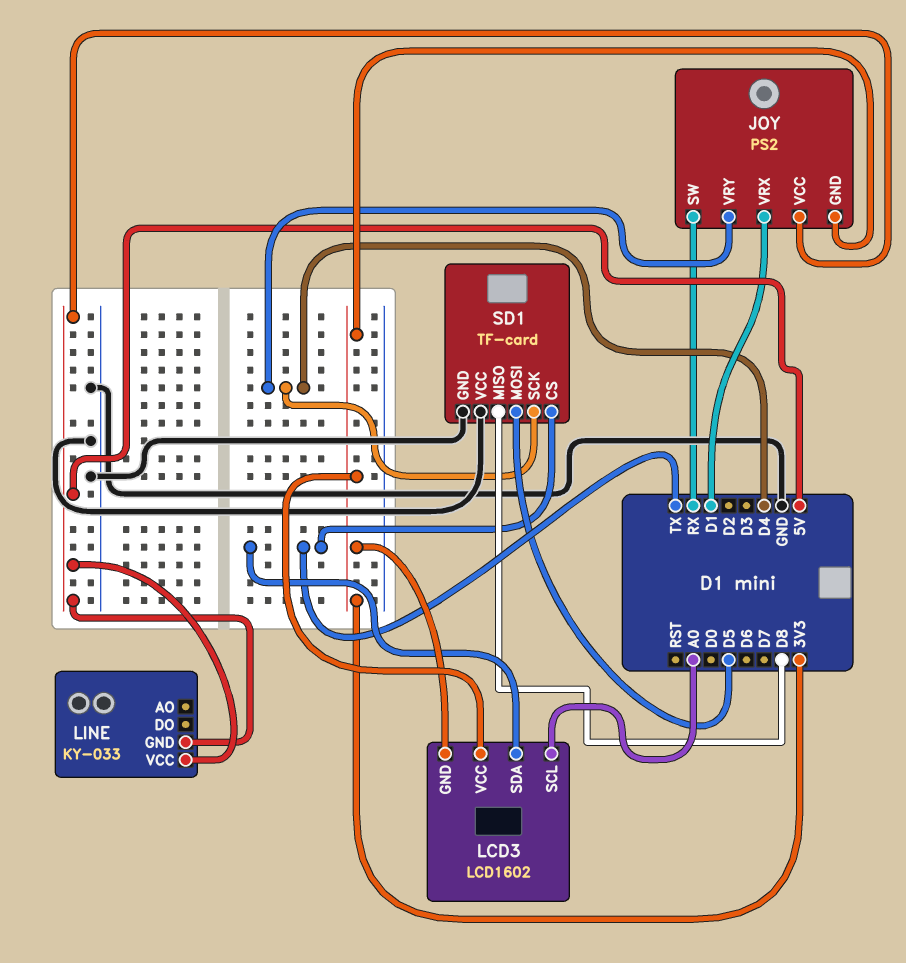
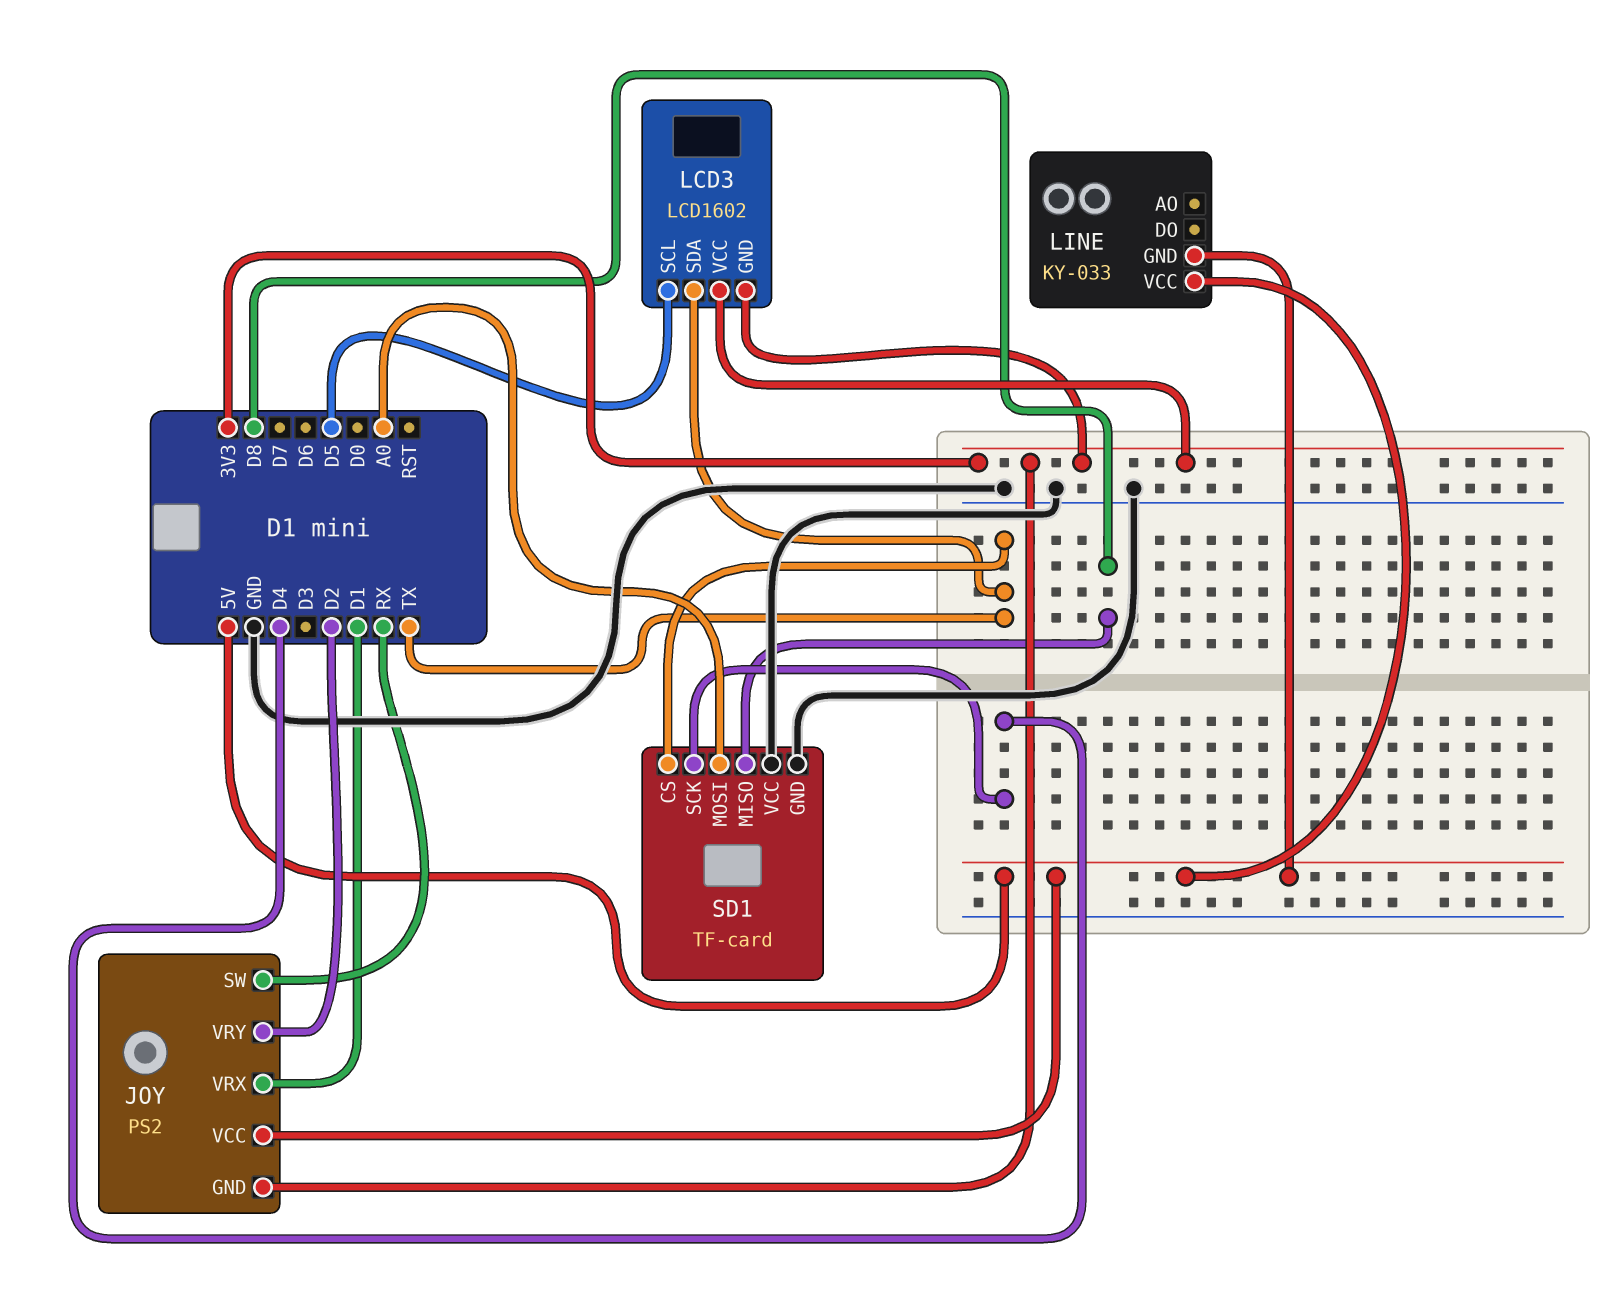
JOY pin VRY: D4 -> D2
LCD3 pin SCL: A0 -> D5
SD1 pin MOSI: D5 -> A0

